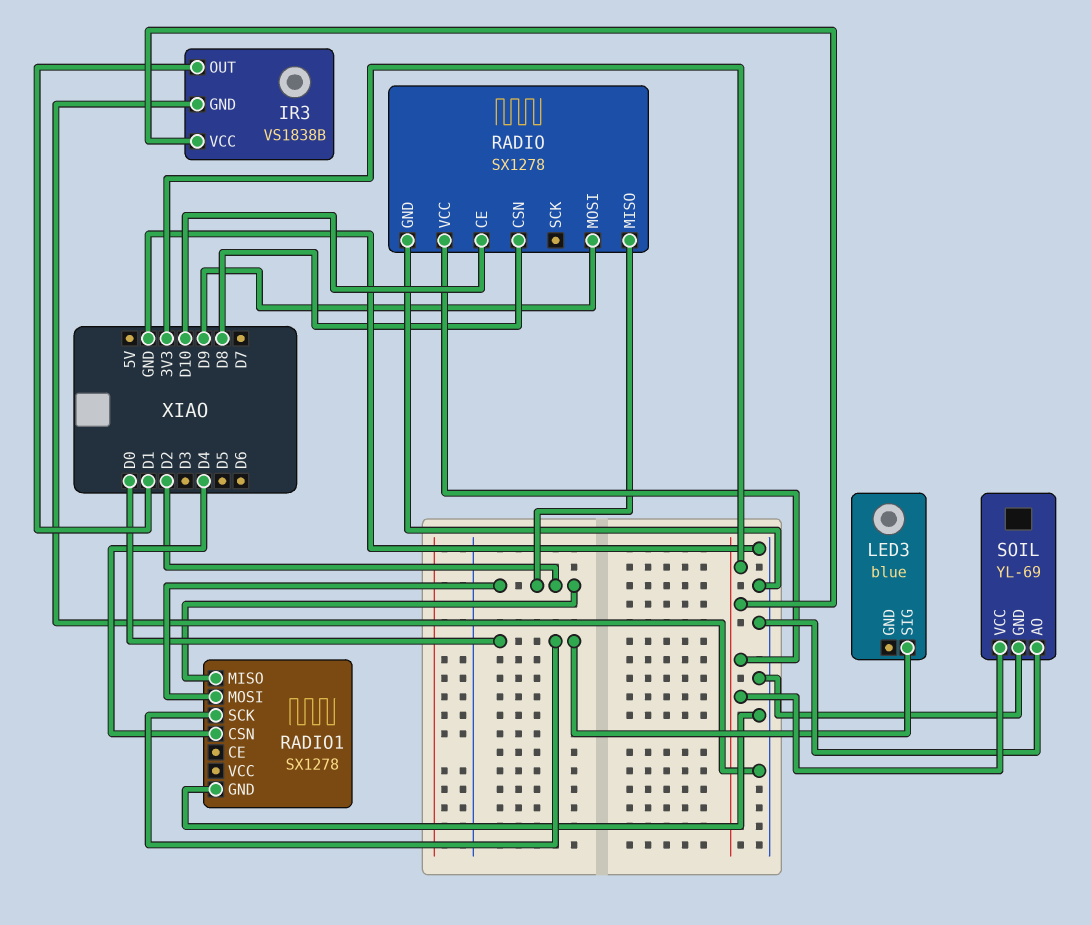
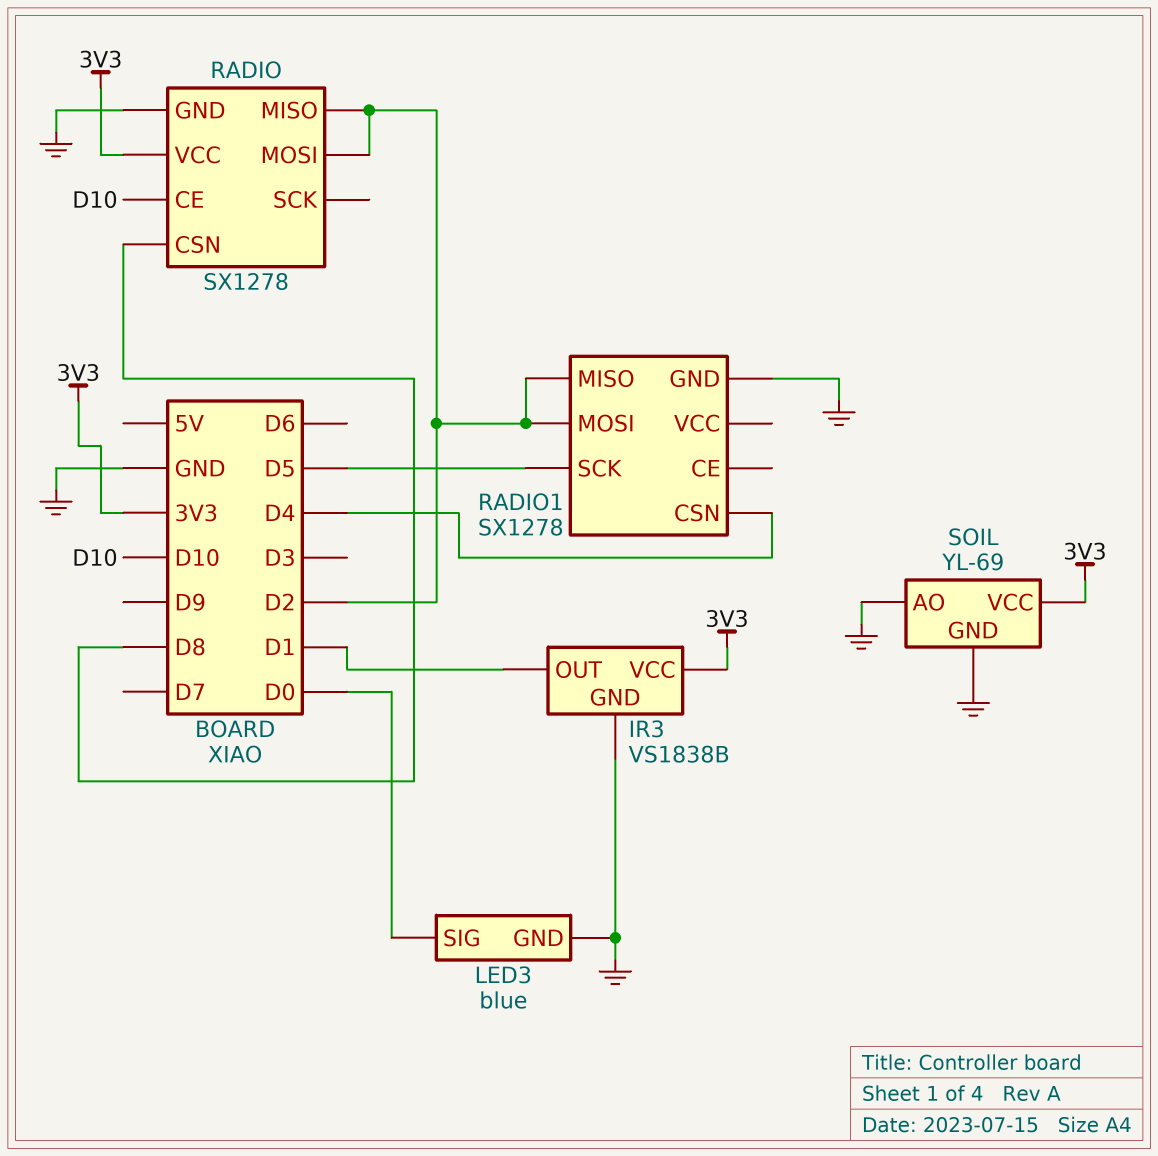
LED3 pin GND: none -> GND
RADIO pin MOSI: D9 -> D2
RADIO1 pin SCK: D0 -> D5

